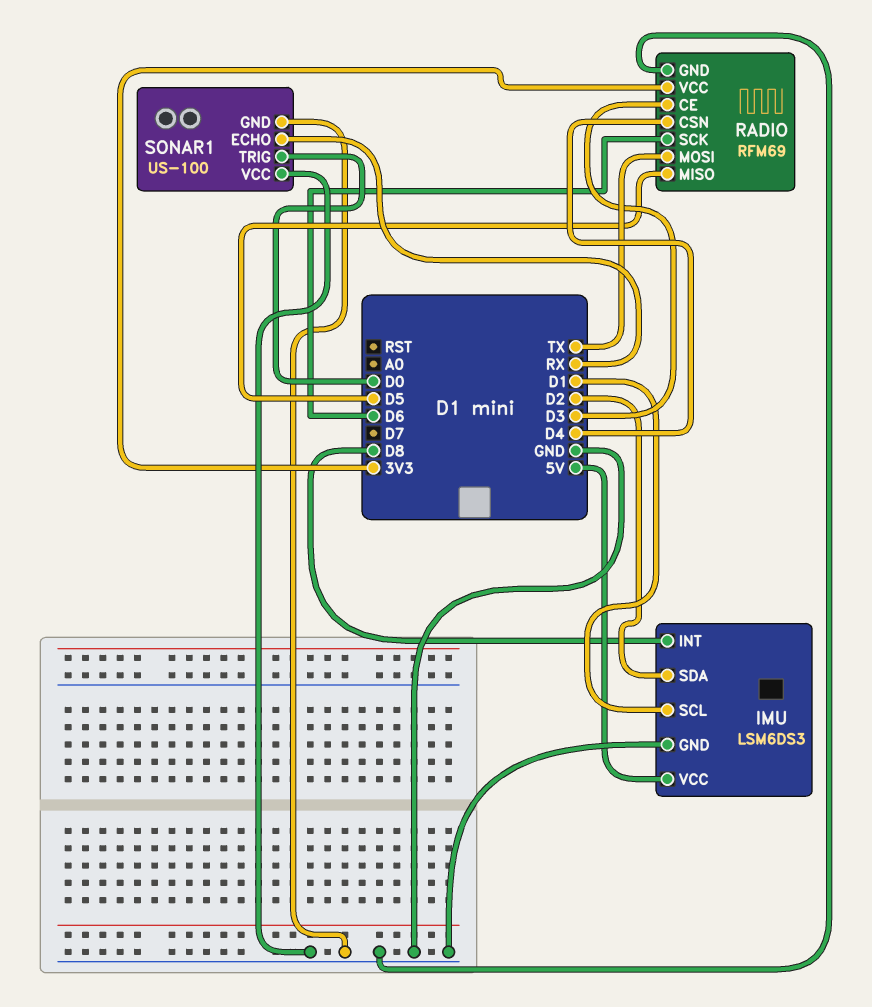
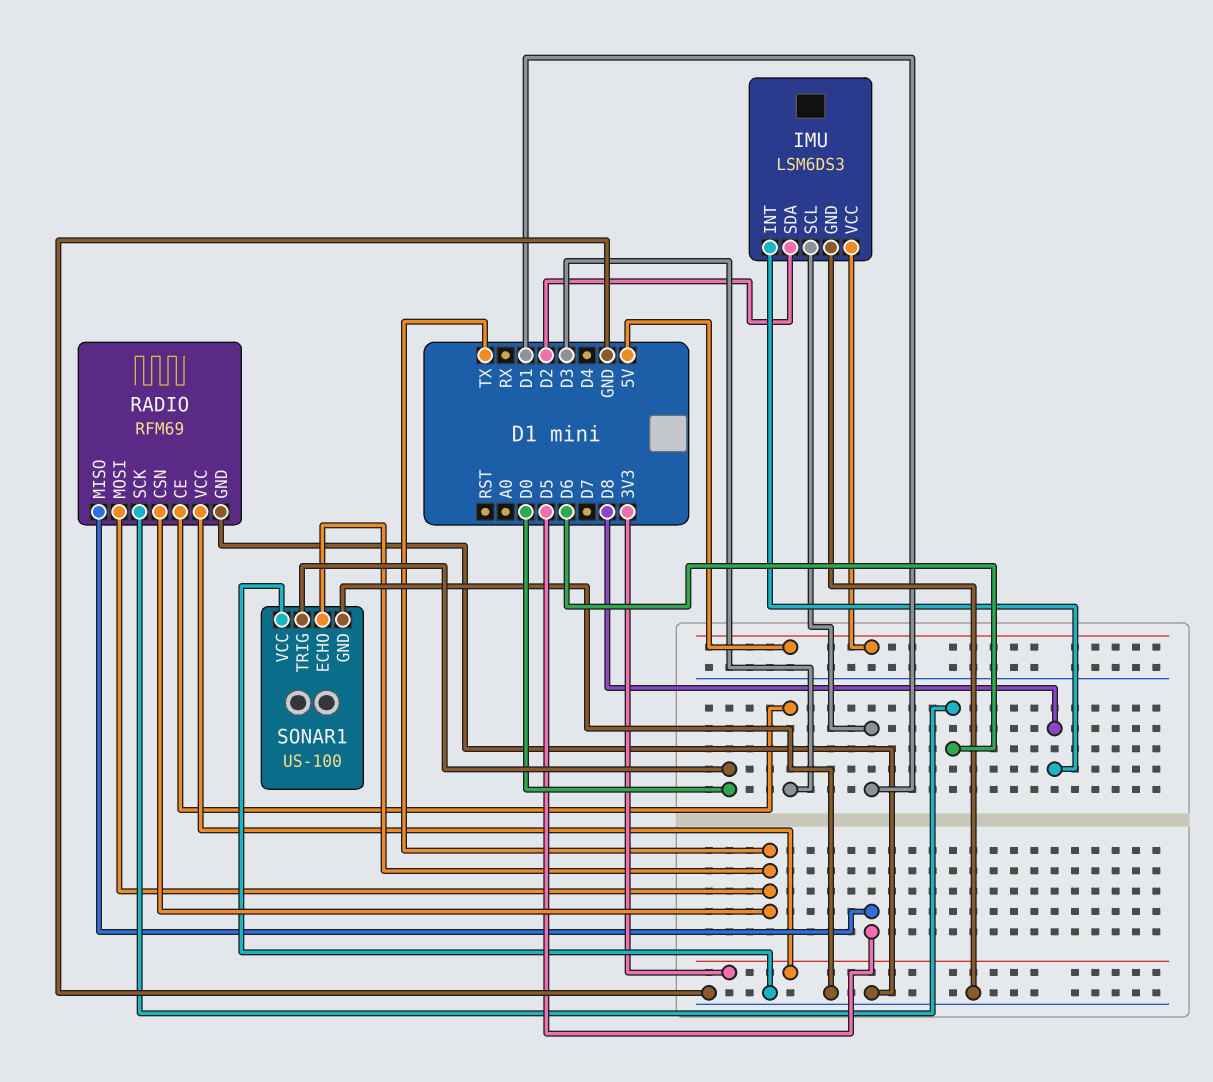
RADIO pin CSN: D4 -> TX
SONAR1 pin ECHO: RX -> TX

